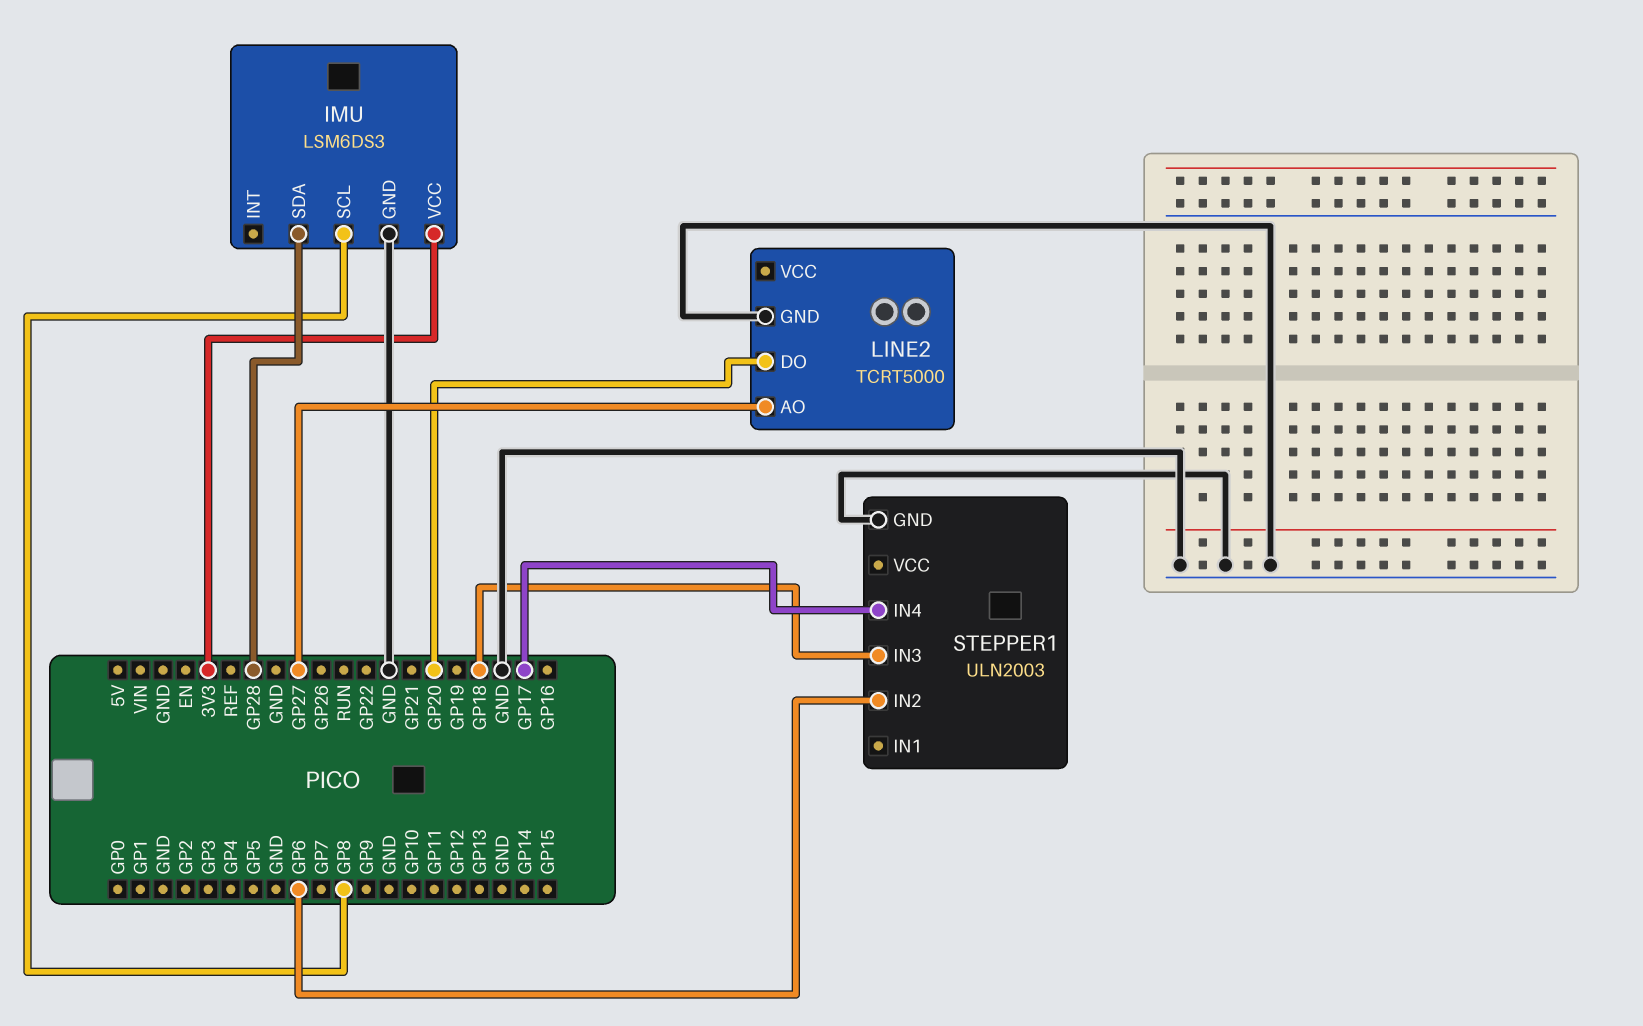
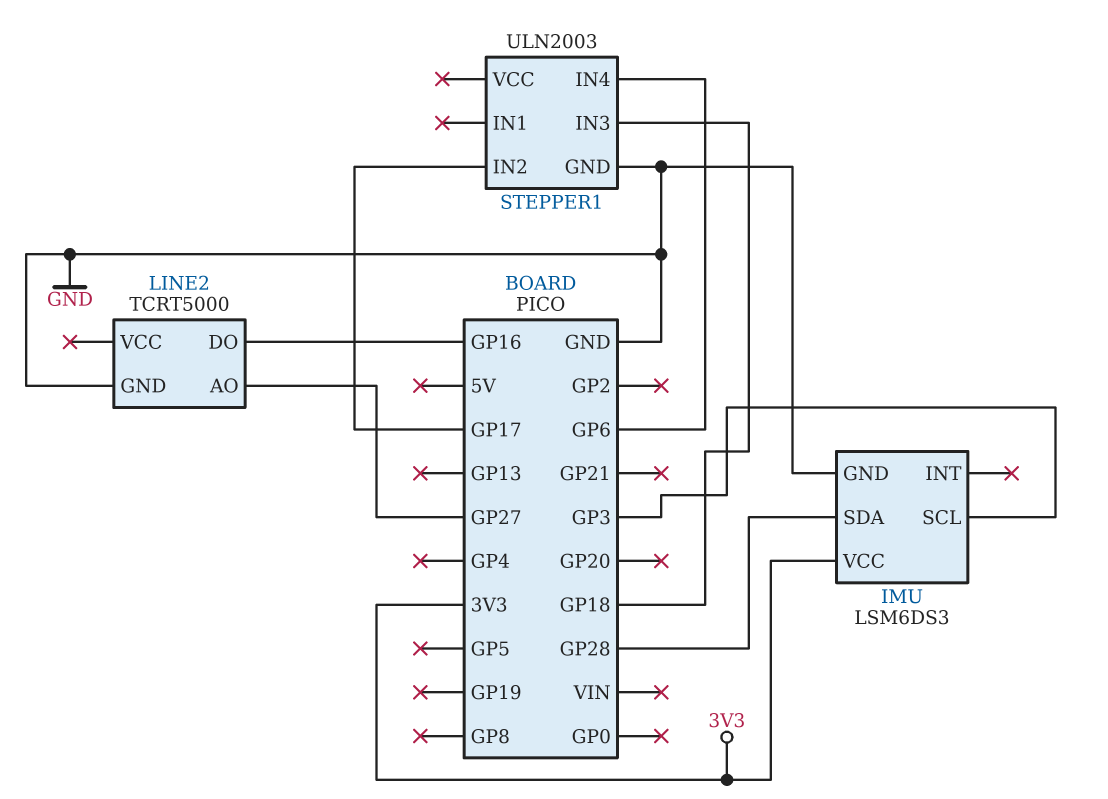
IMU pin SCL: GP8 -> GP3
LINE2 pin DO: GP20 -> GP16
STEPPER1 pin IN2: GP6 -> GP17
STEPPER1 pin IN4: GP17 -> GP6

